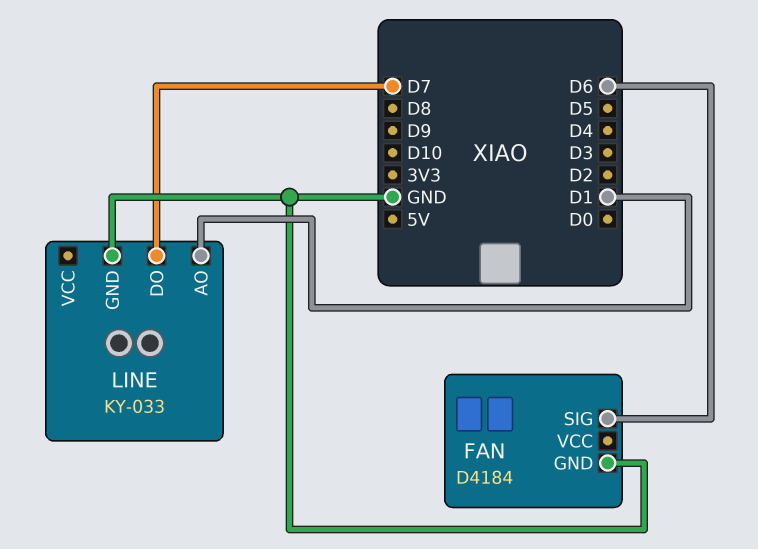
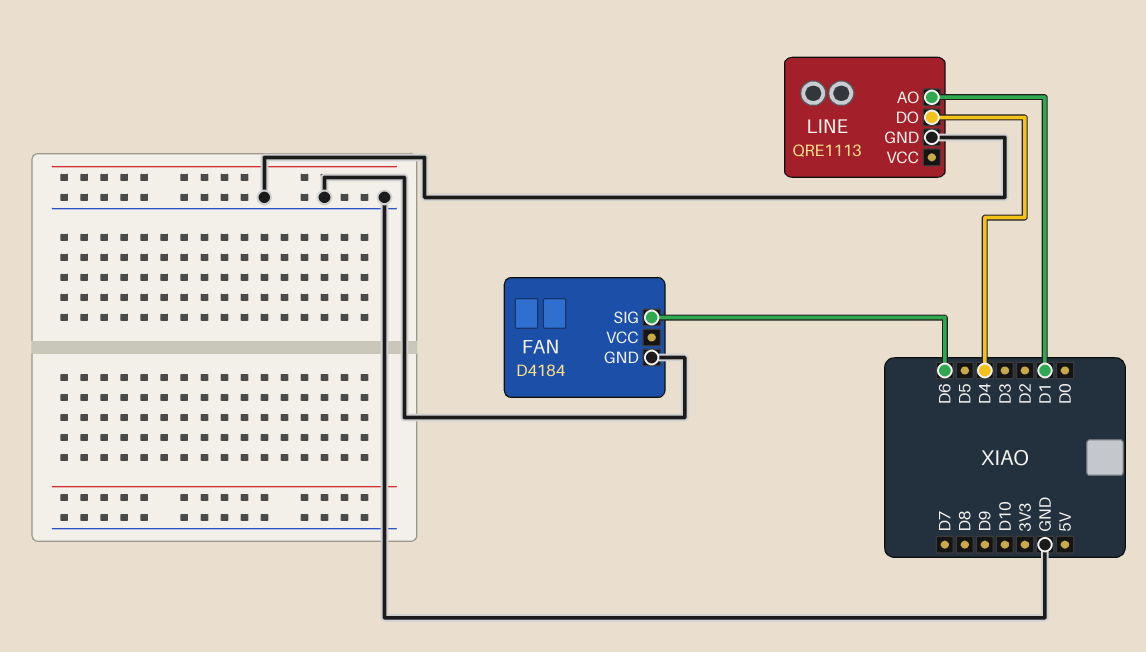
LINE: KY-033 -> QRE1113
LINE pin DO: D7 -> D4

